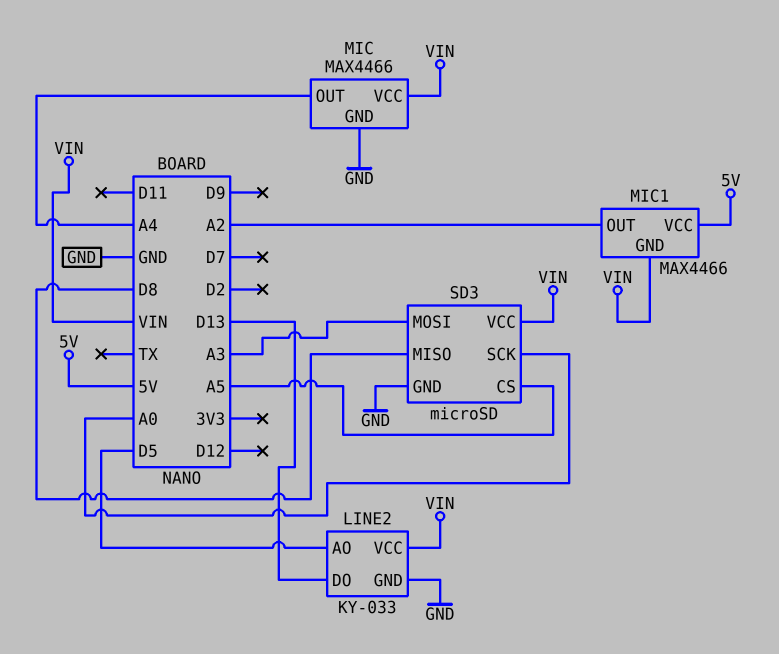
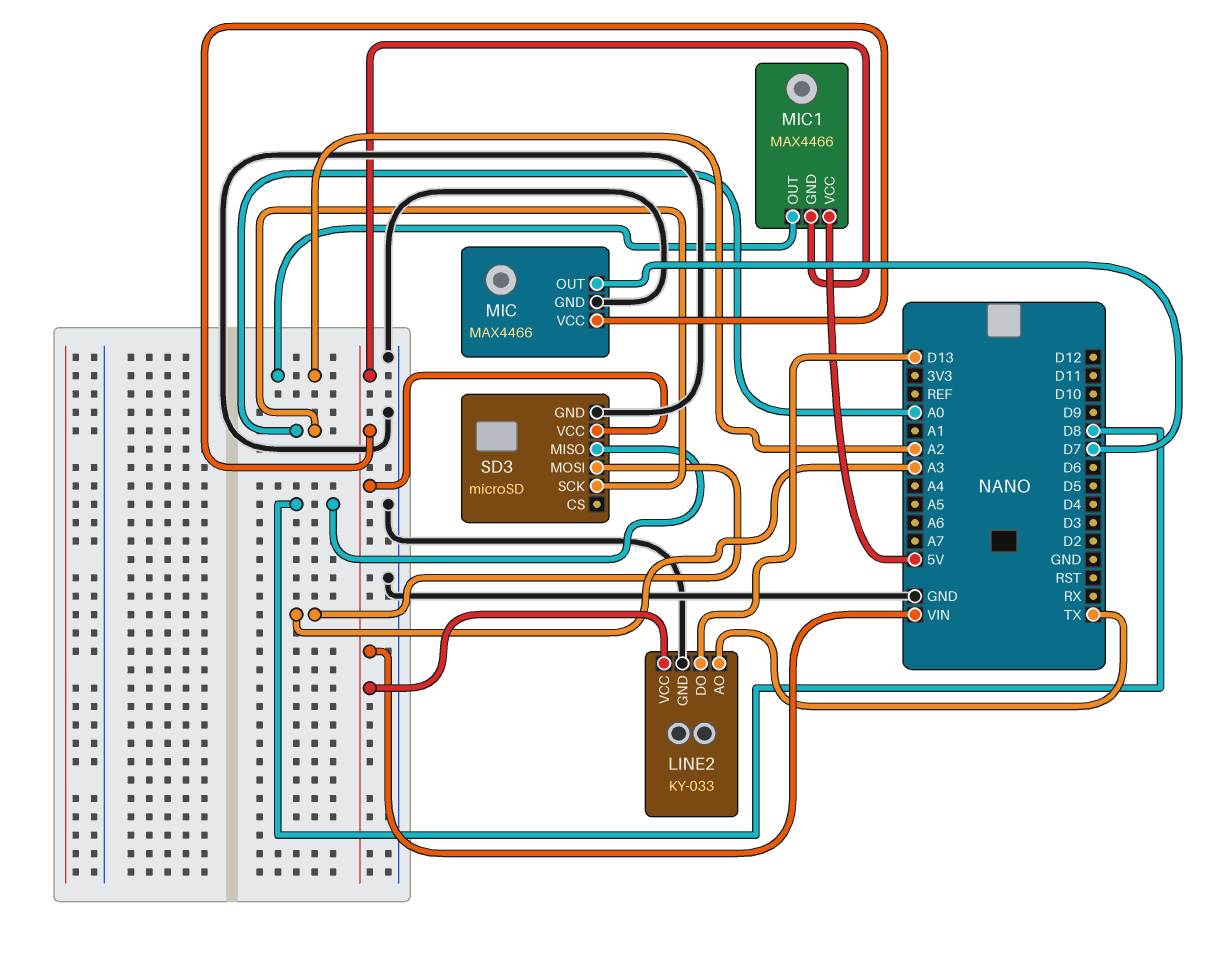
LINE2 pin AO: D5 -> TX
MIC pin OUT: A4 -> D7
SD3 pin CS: A5 -> none

